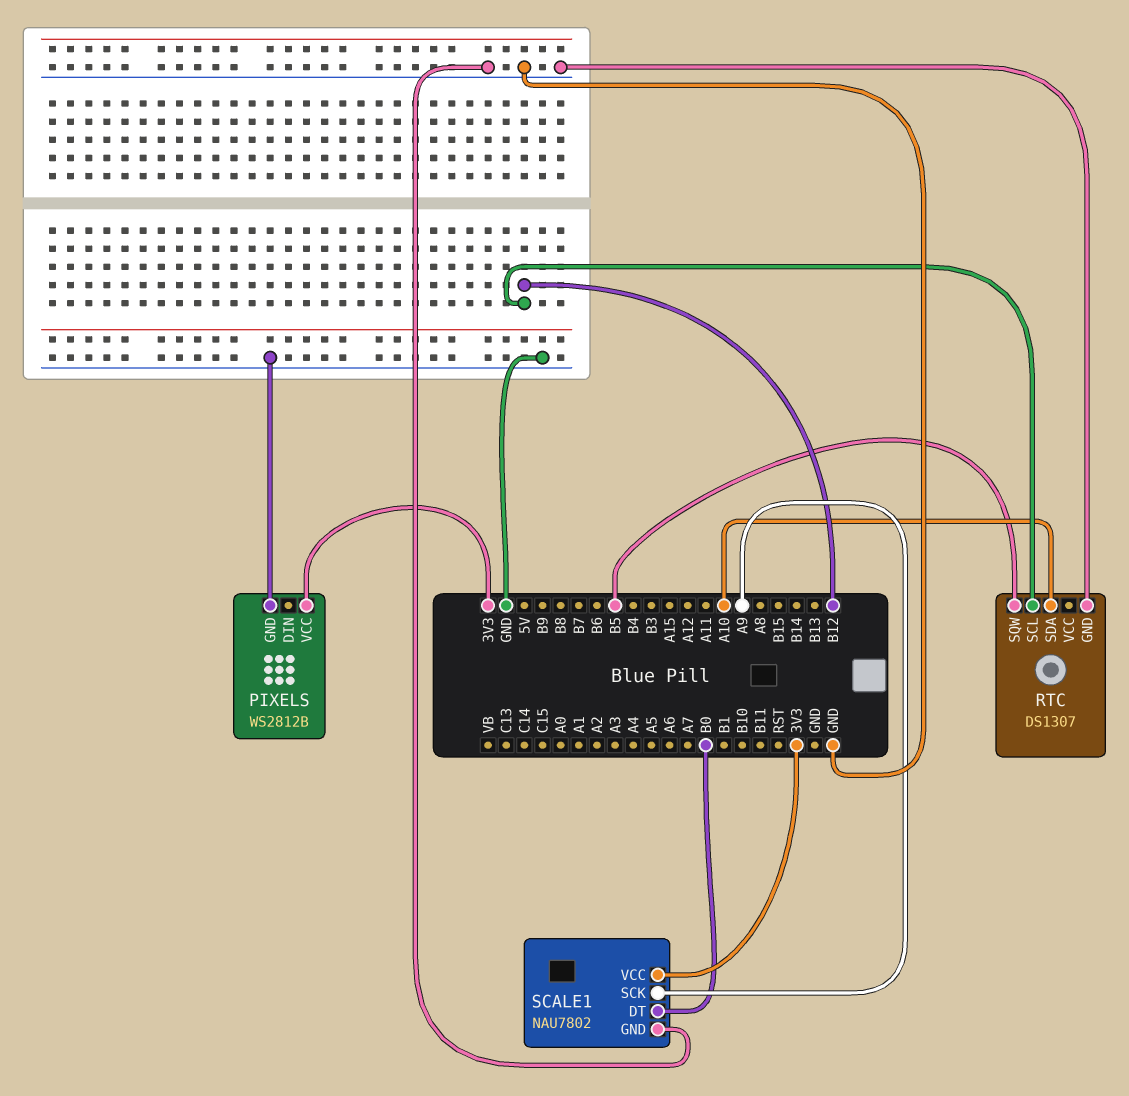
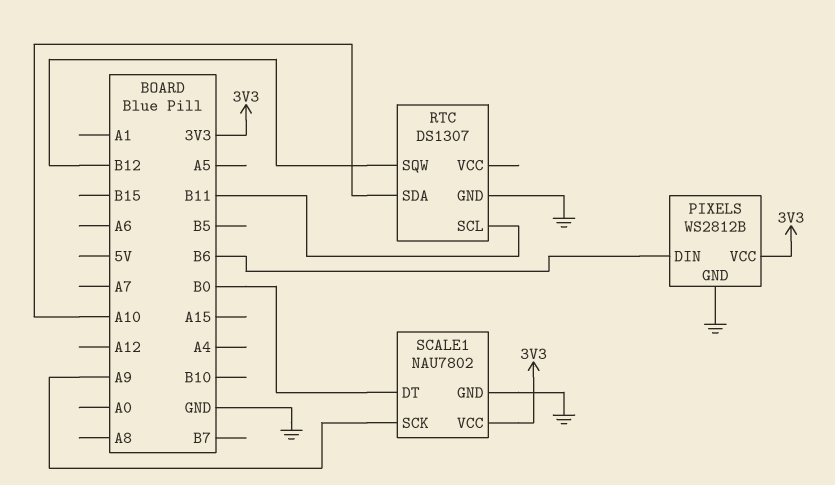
PIXELS pin DIN: none -> B6
RTC pin SCL: B12 -> B11
RTC pin SQW: B5 -> B12

